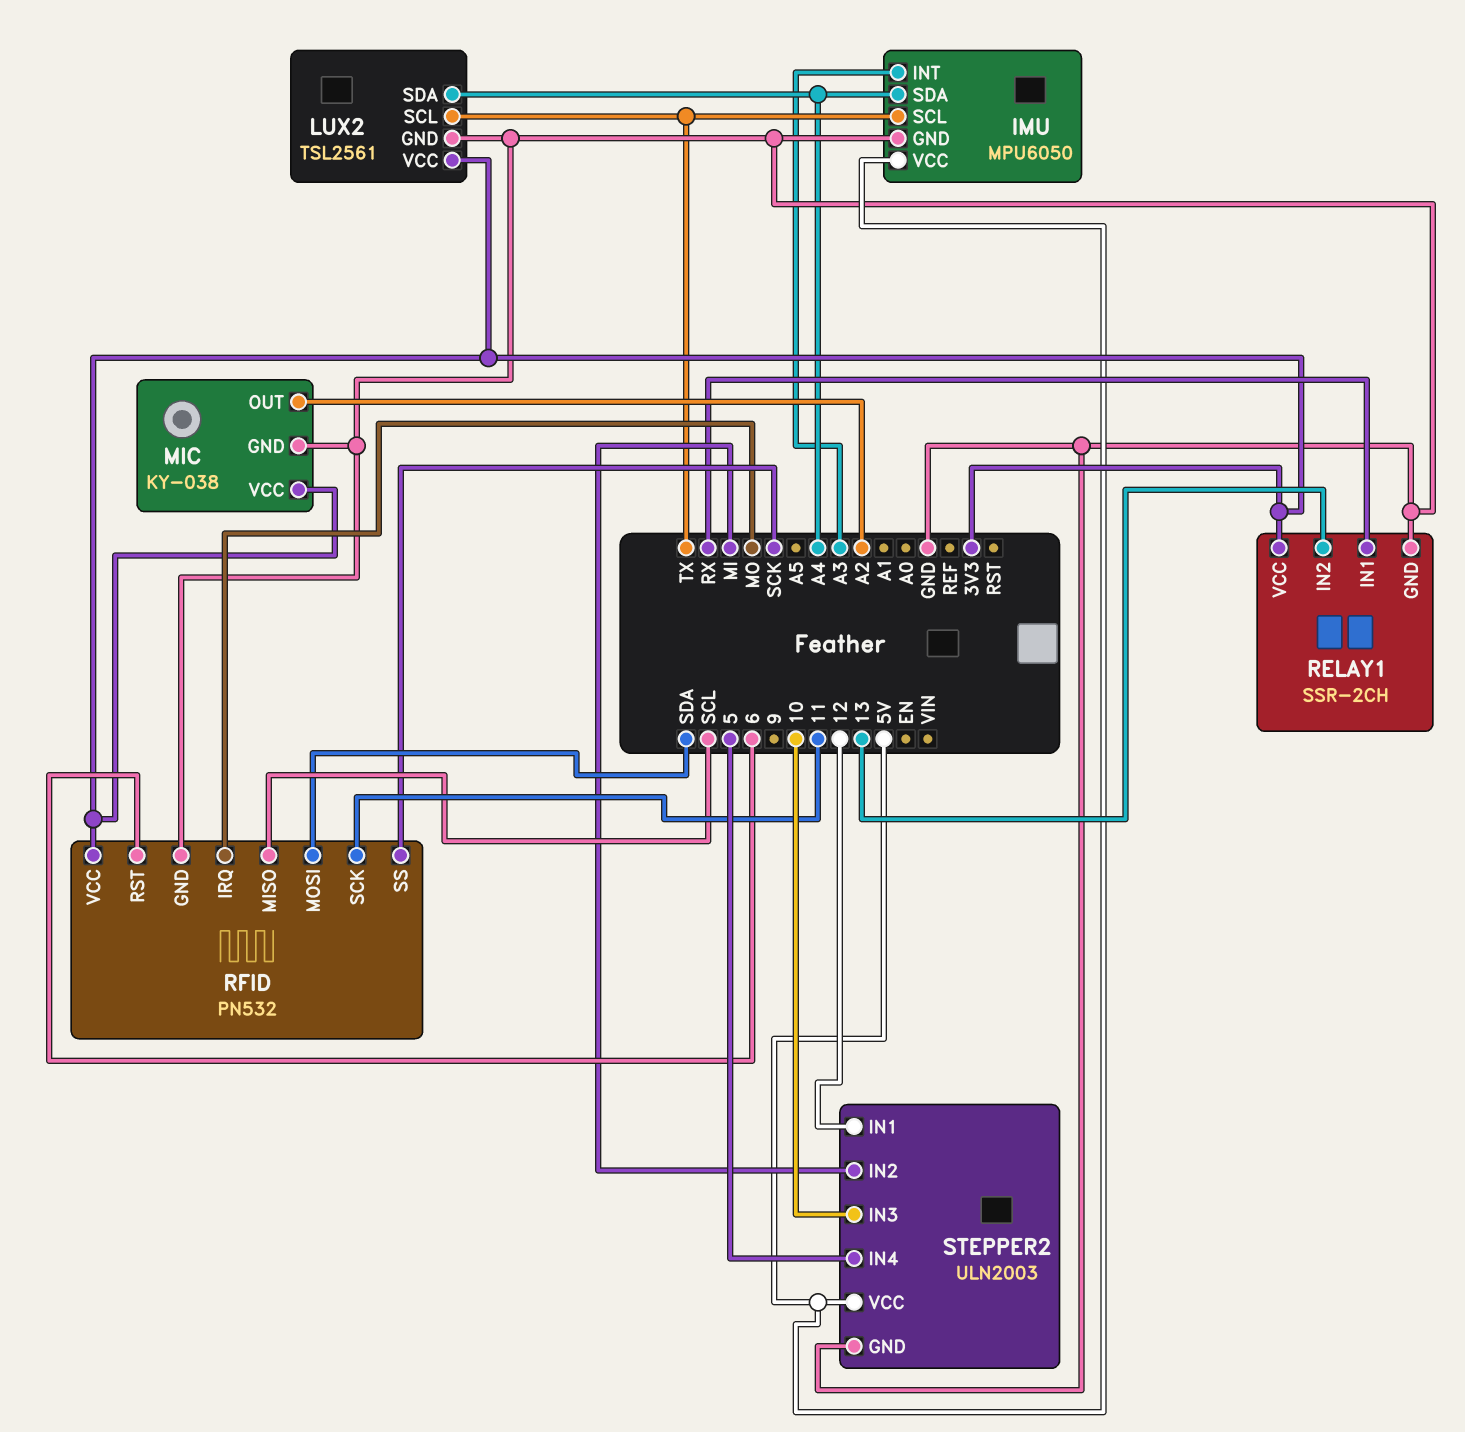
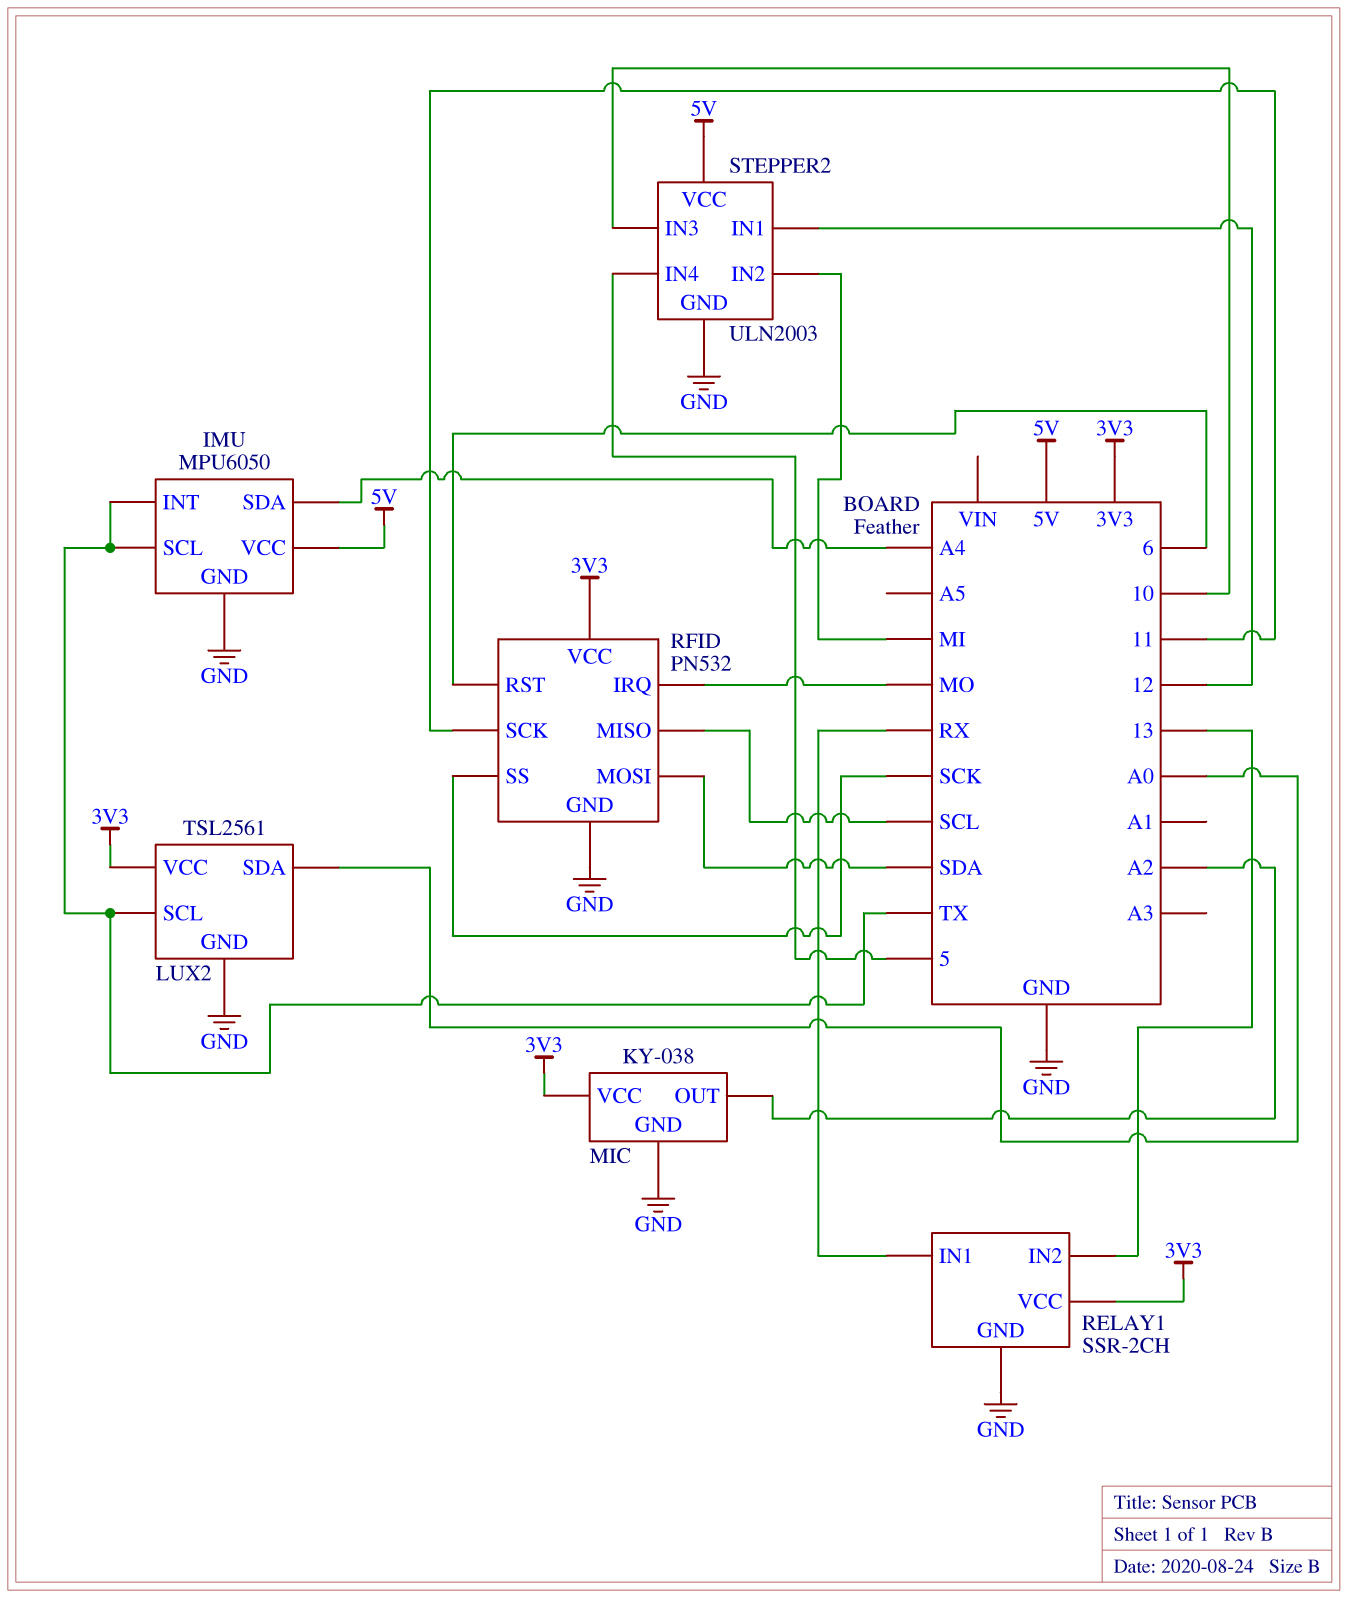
IMU pin INT: A3 -> TX
LUX2 pin SDA: A4 -> A0

